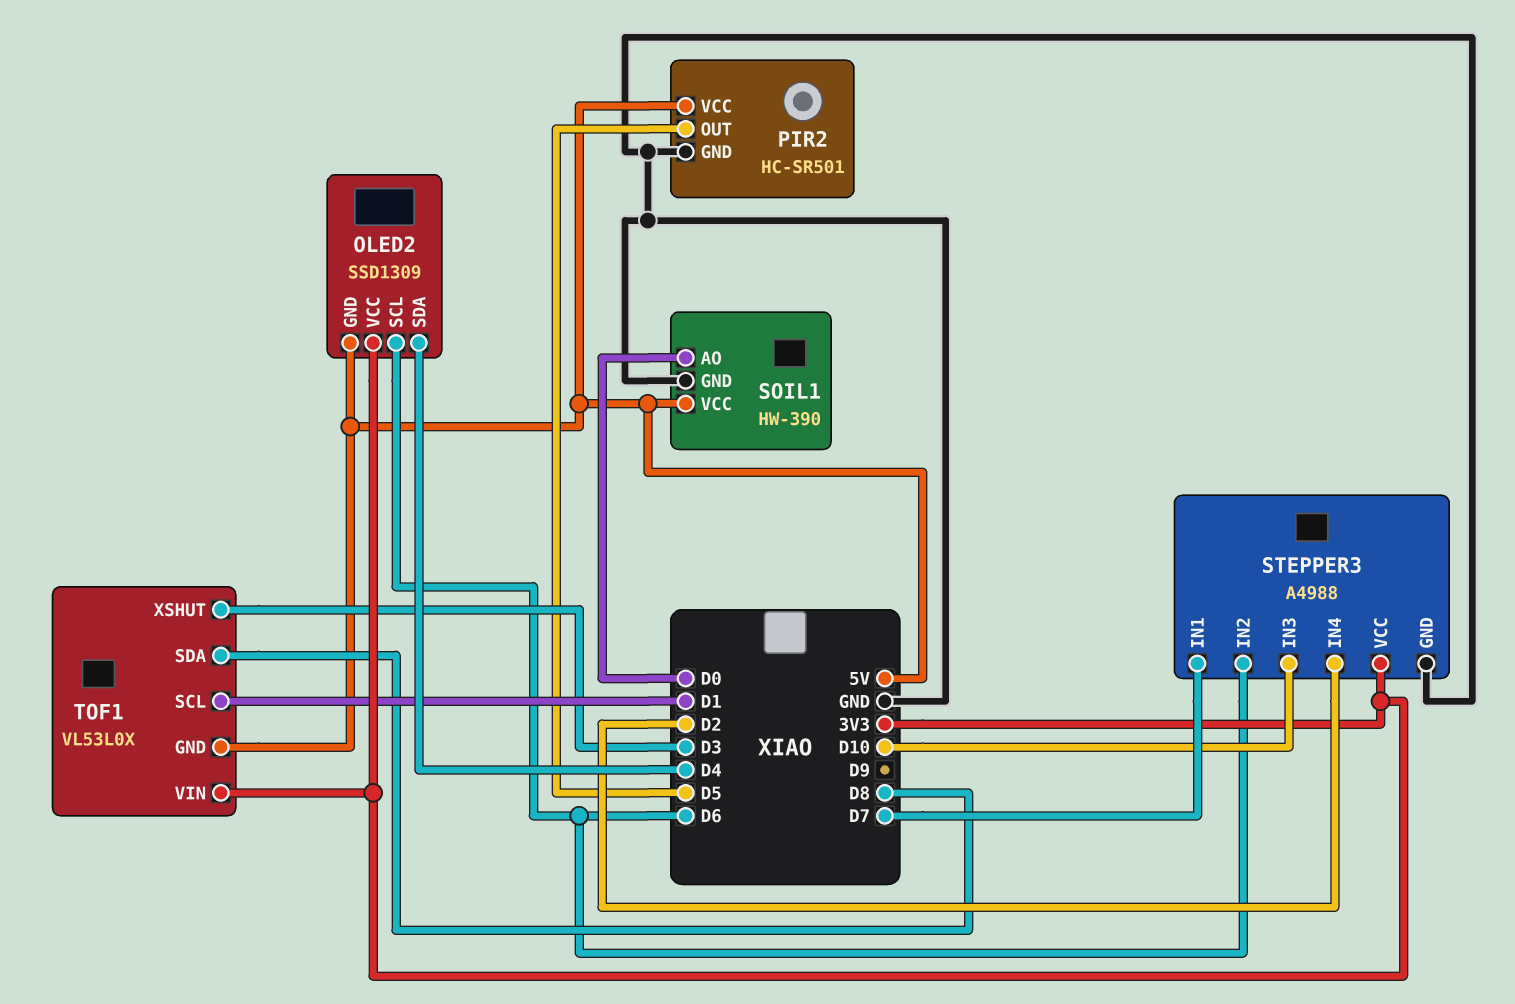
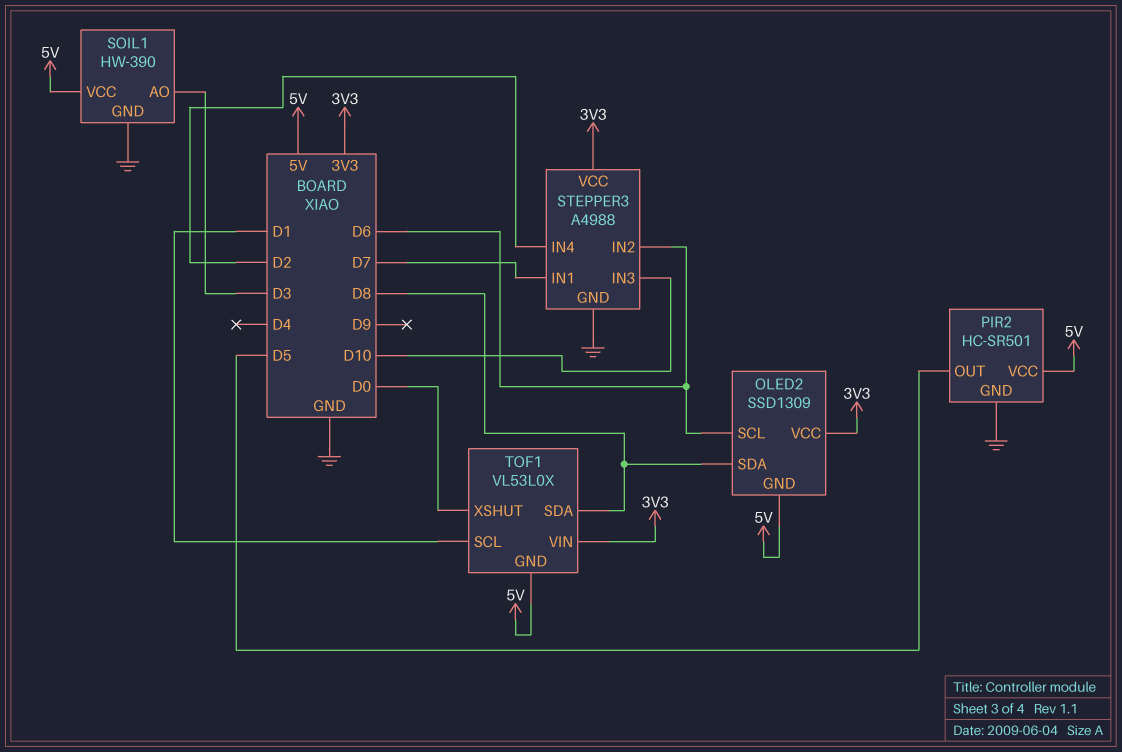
OLED2 pin SDA: D4 -> D8
SOIL1 pin AO: D0 -> D3
TOF1 pin XSHUT: D3 -> D0

